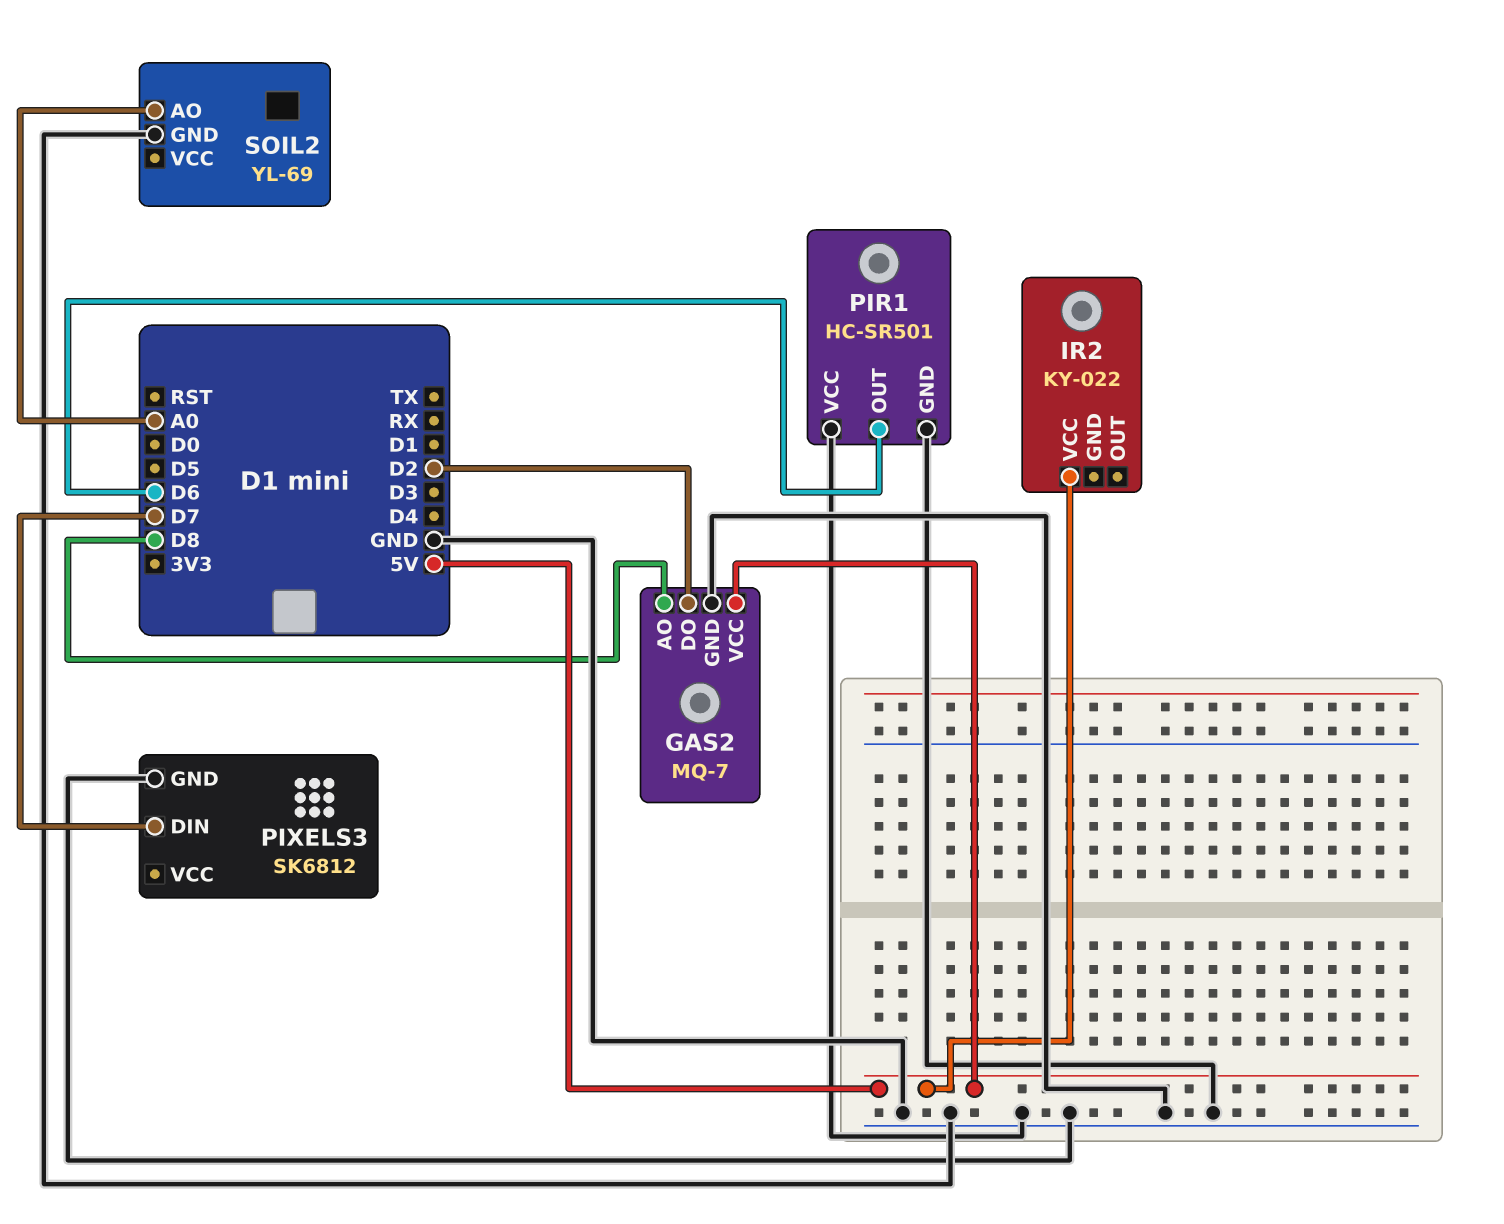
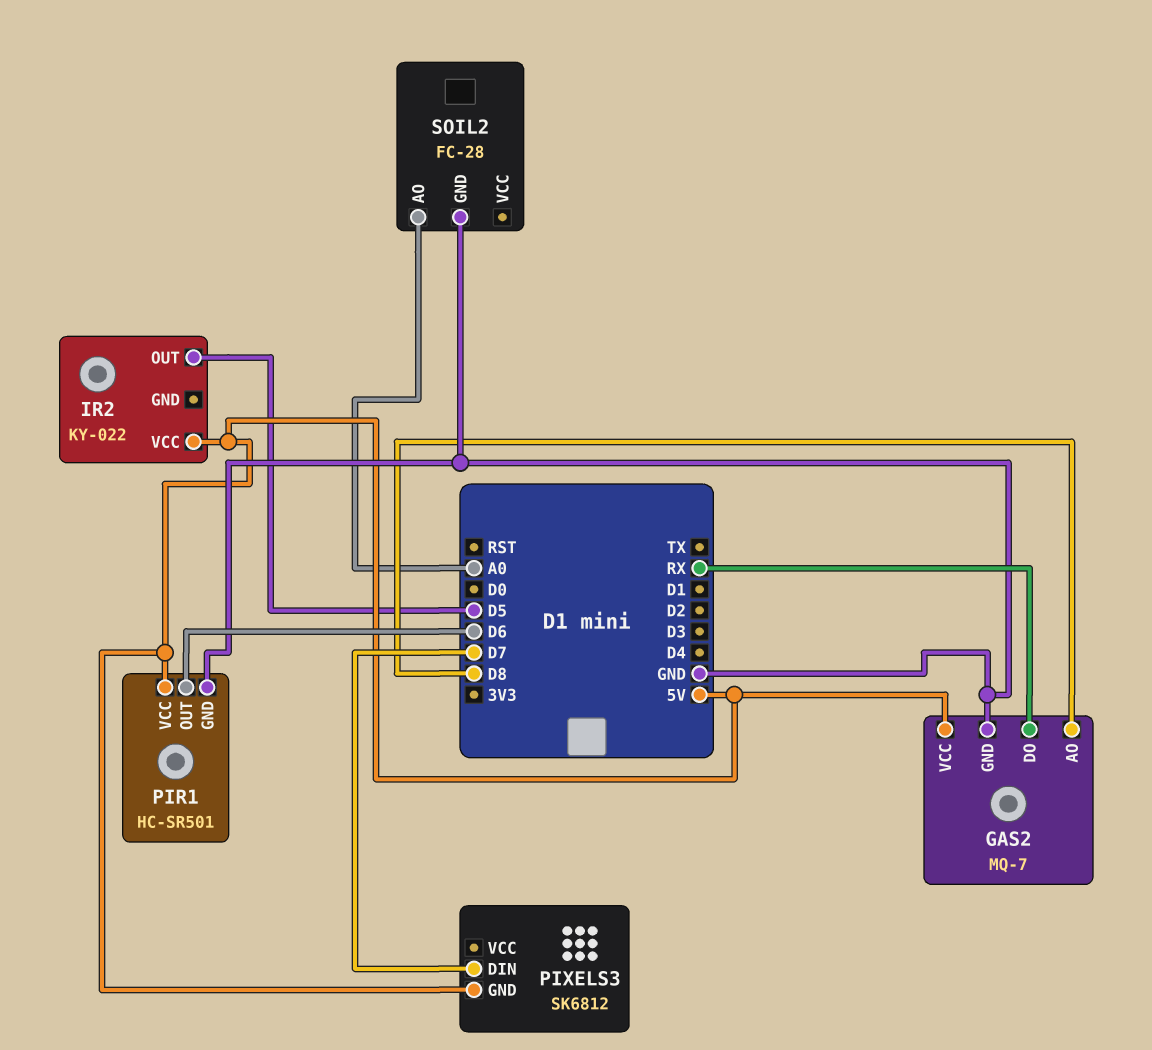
GAS2 pin DO: D2 -> RX
IR2 pin OUT: none -> D5
PIR1 pin VCC: GND -> 5V
PIXELS3 pin GND: GND -> 5V
SOIL2: YL-69 -> FC-28

